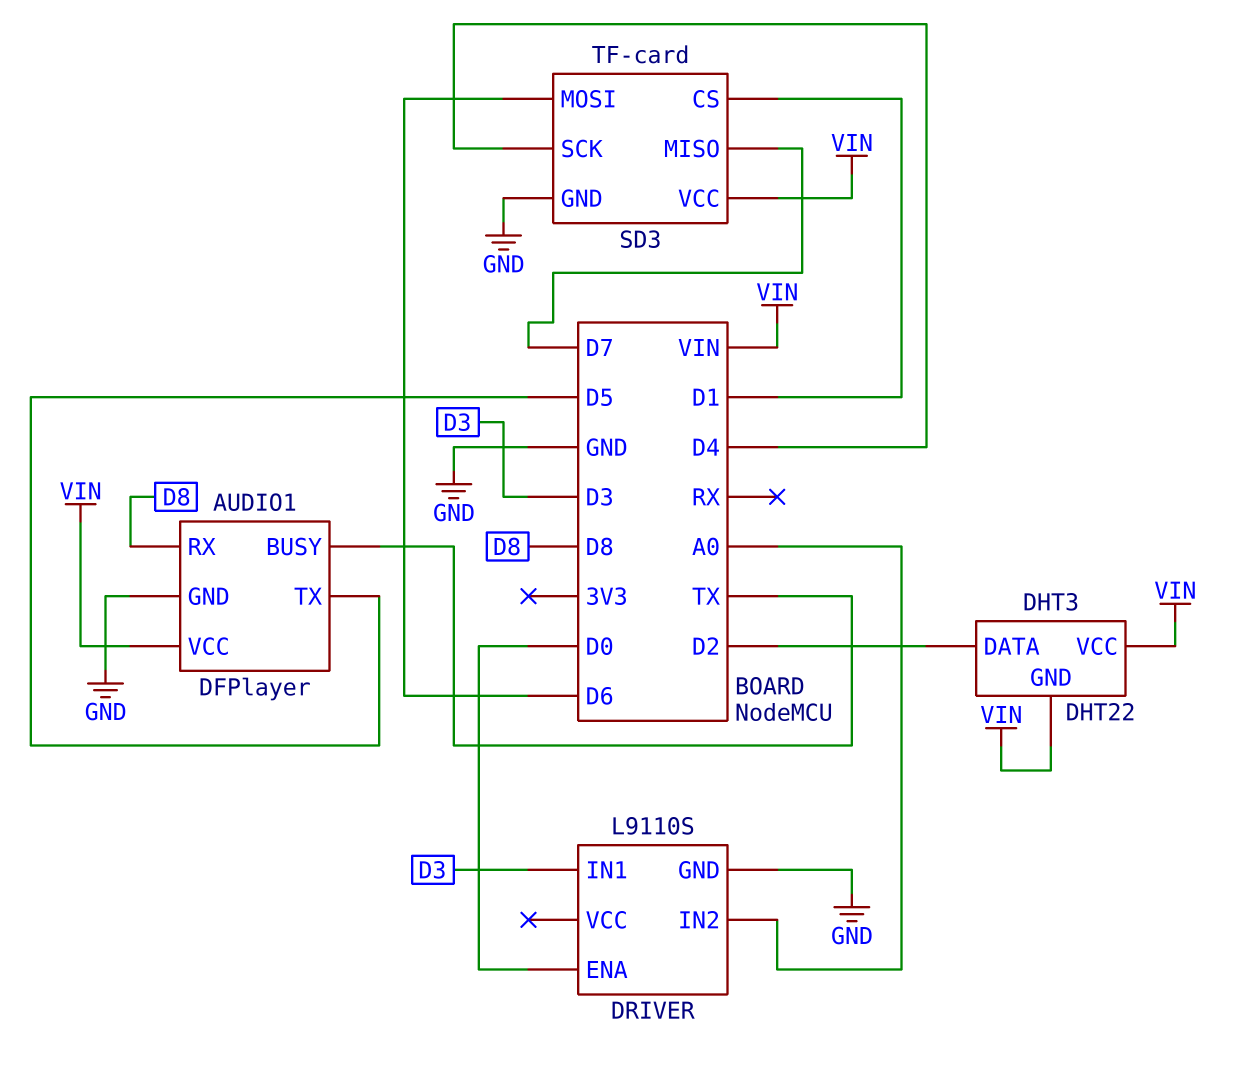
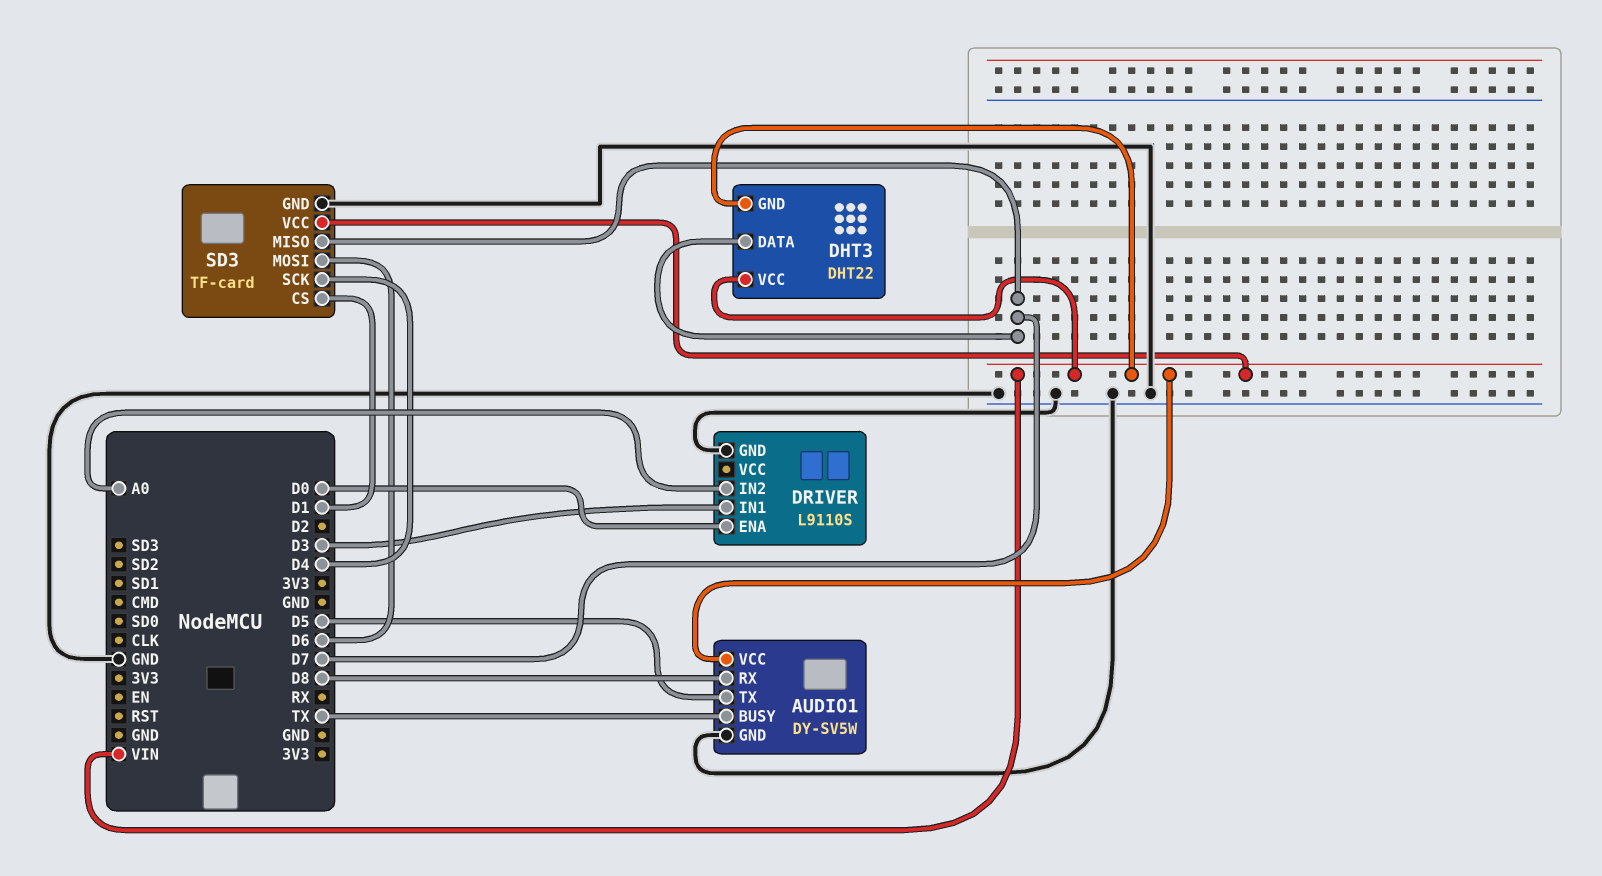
AUDIO1: DFPlayer -> DY-SV5W
DHT3 pin DATA: D2 -> D7

